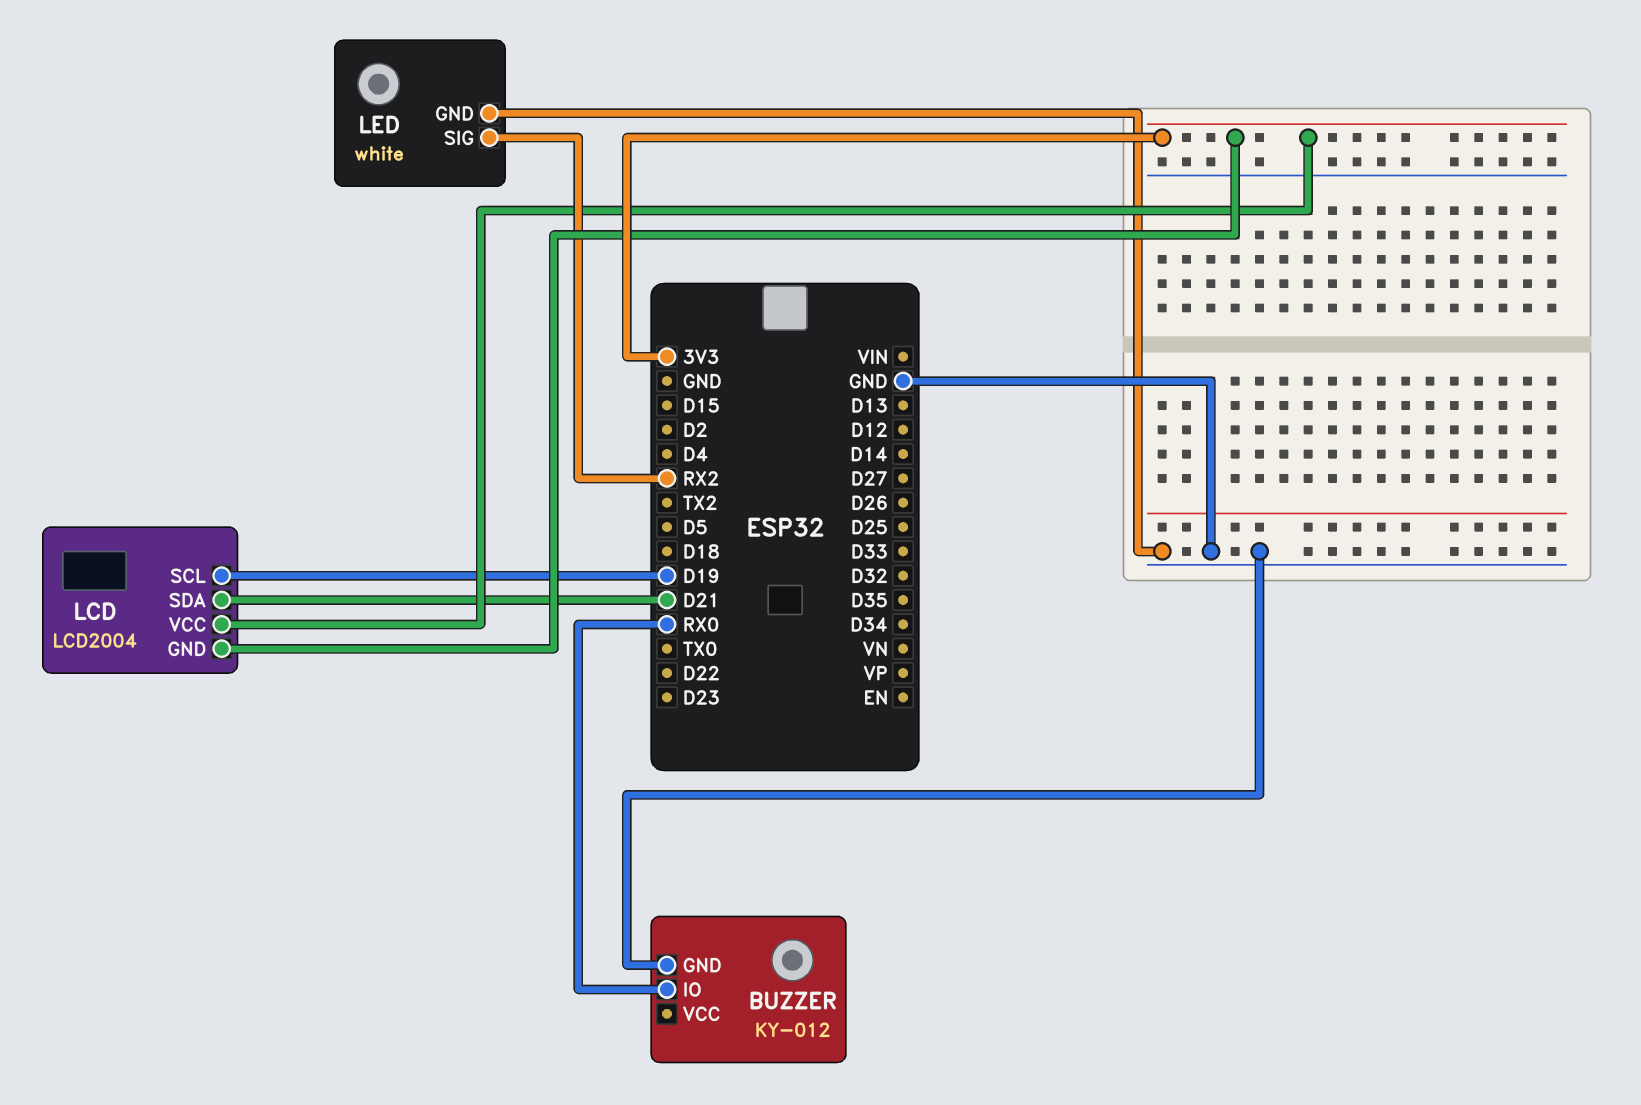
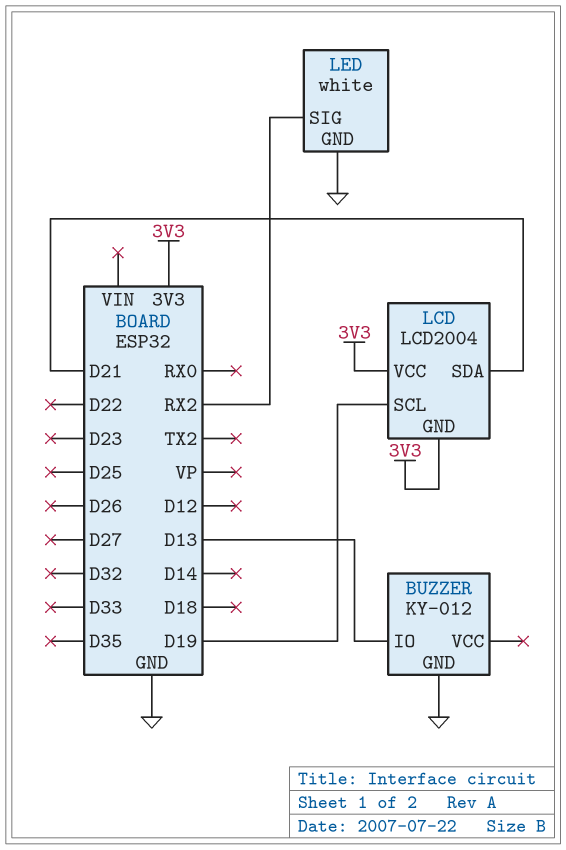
BUZZER pin IO: RX0 -> D13

